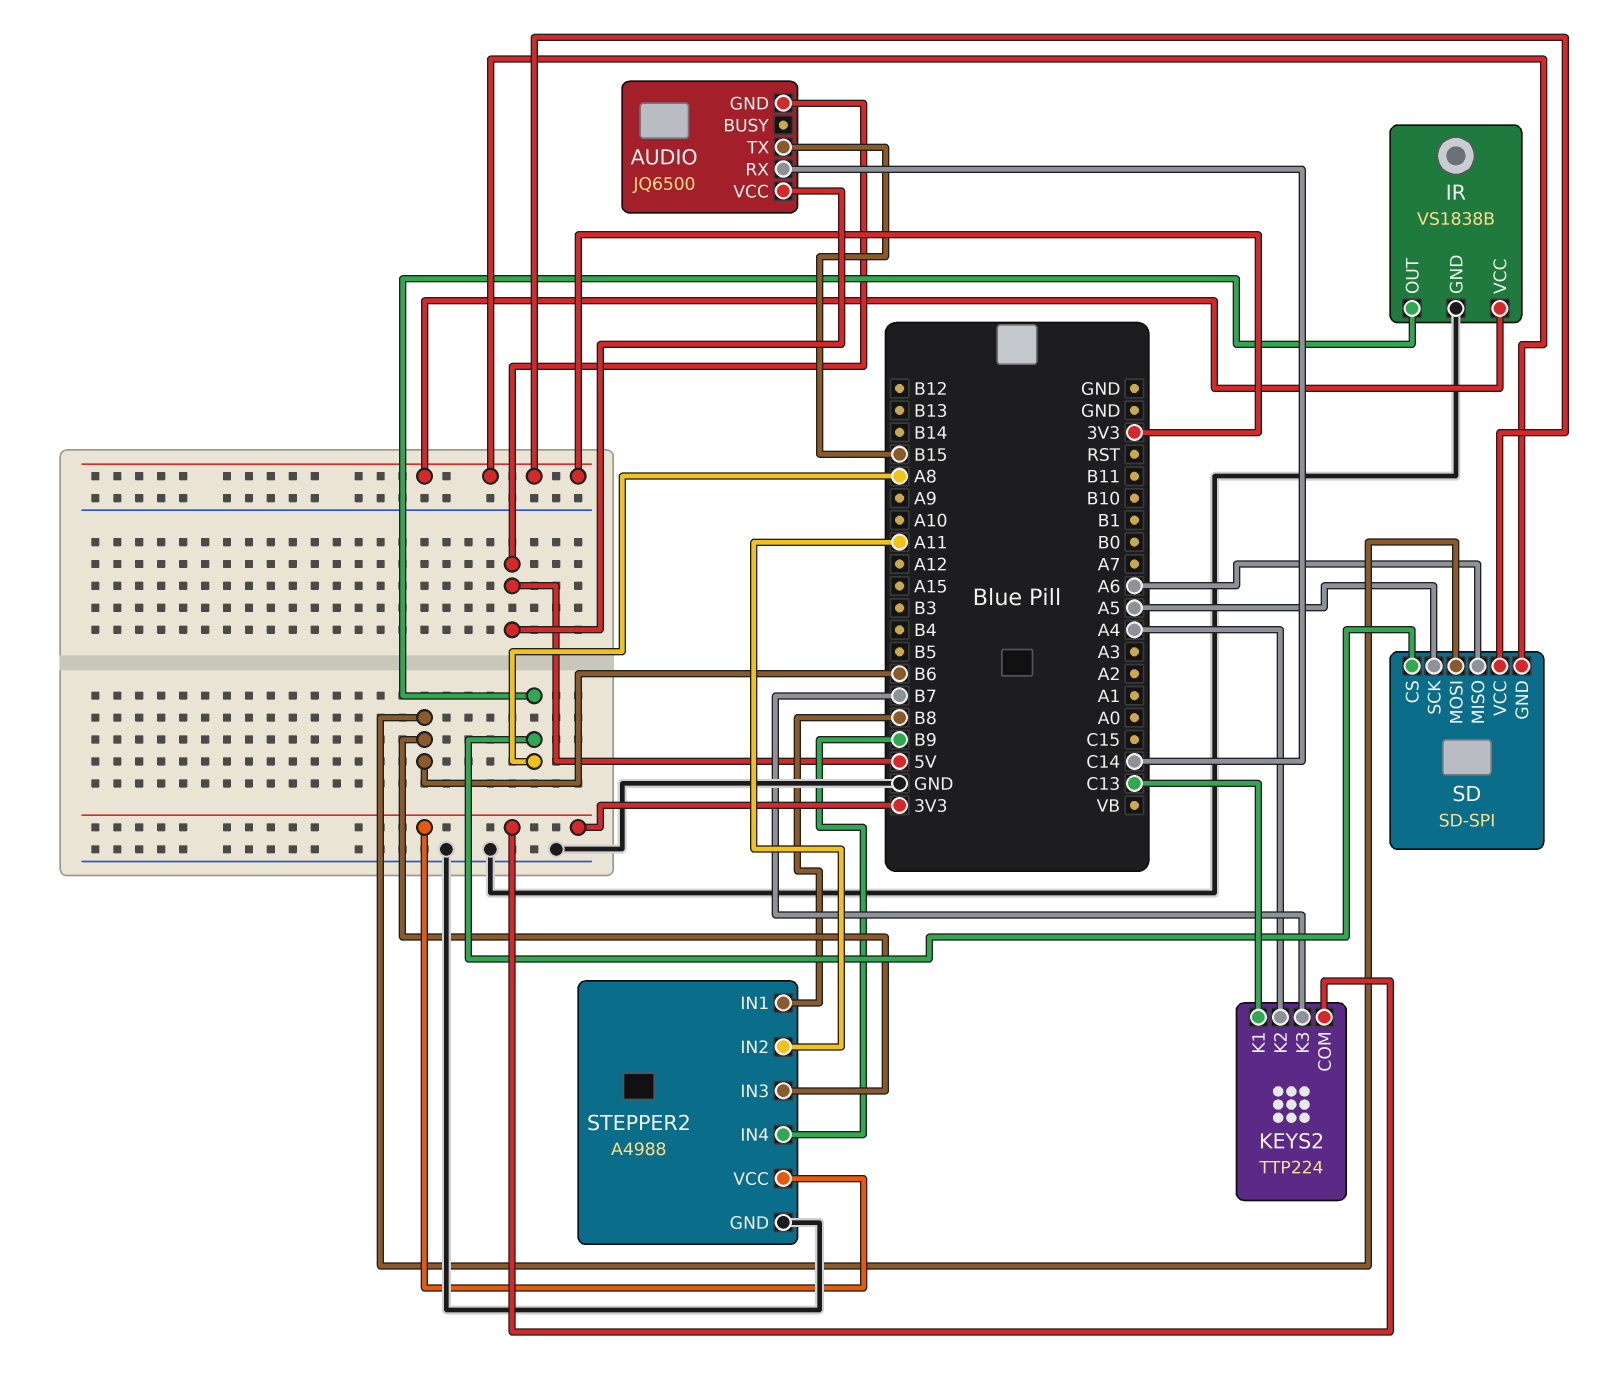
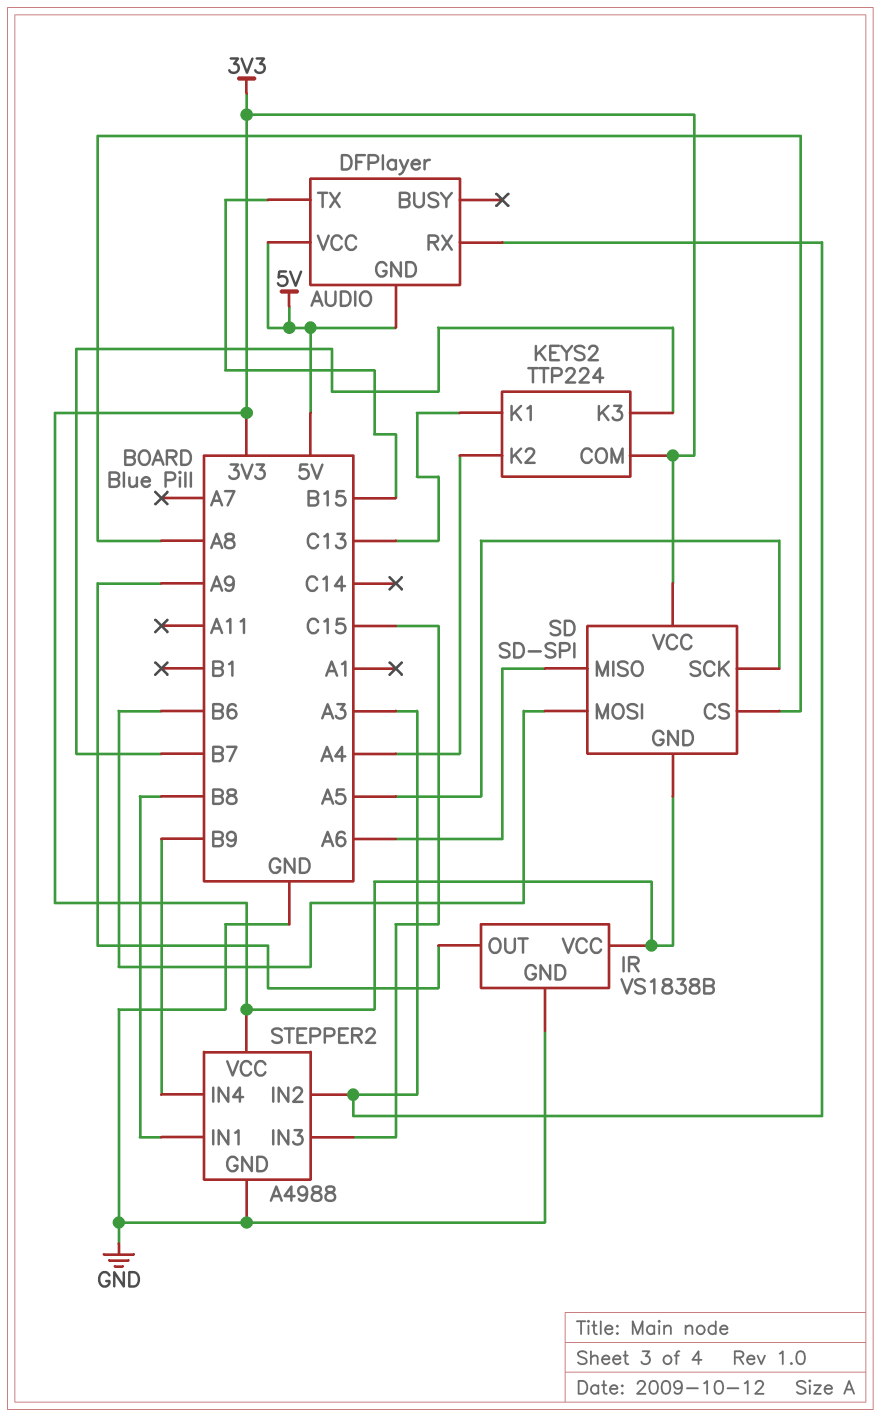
AUDIO: JQ6500 -> DFPlayer
AUDIO pin RX: C14 -> A3
IR pin OUT: A8 -> A9
STEPPER2 pin IN2: A11 -> A3
STEPPER2 pin IN3: B6 -> C15

